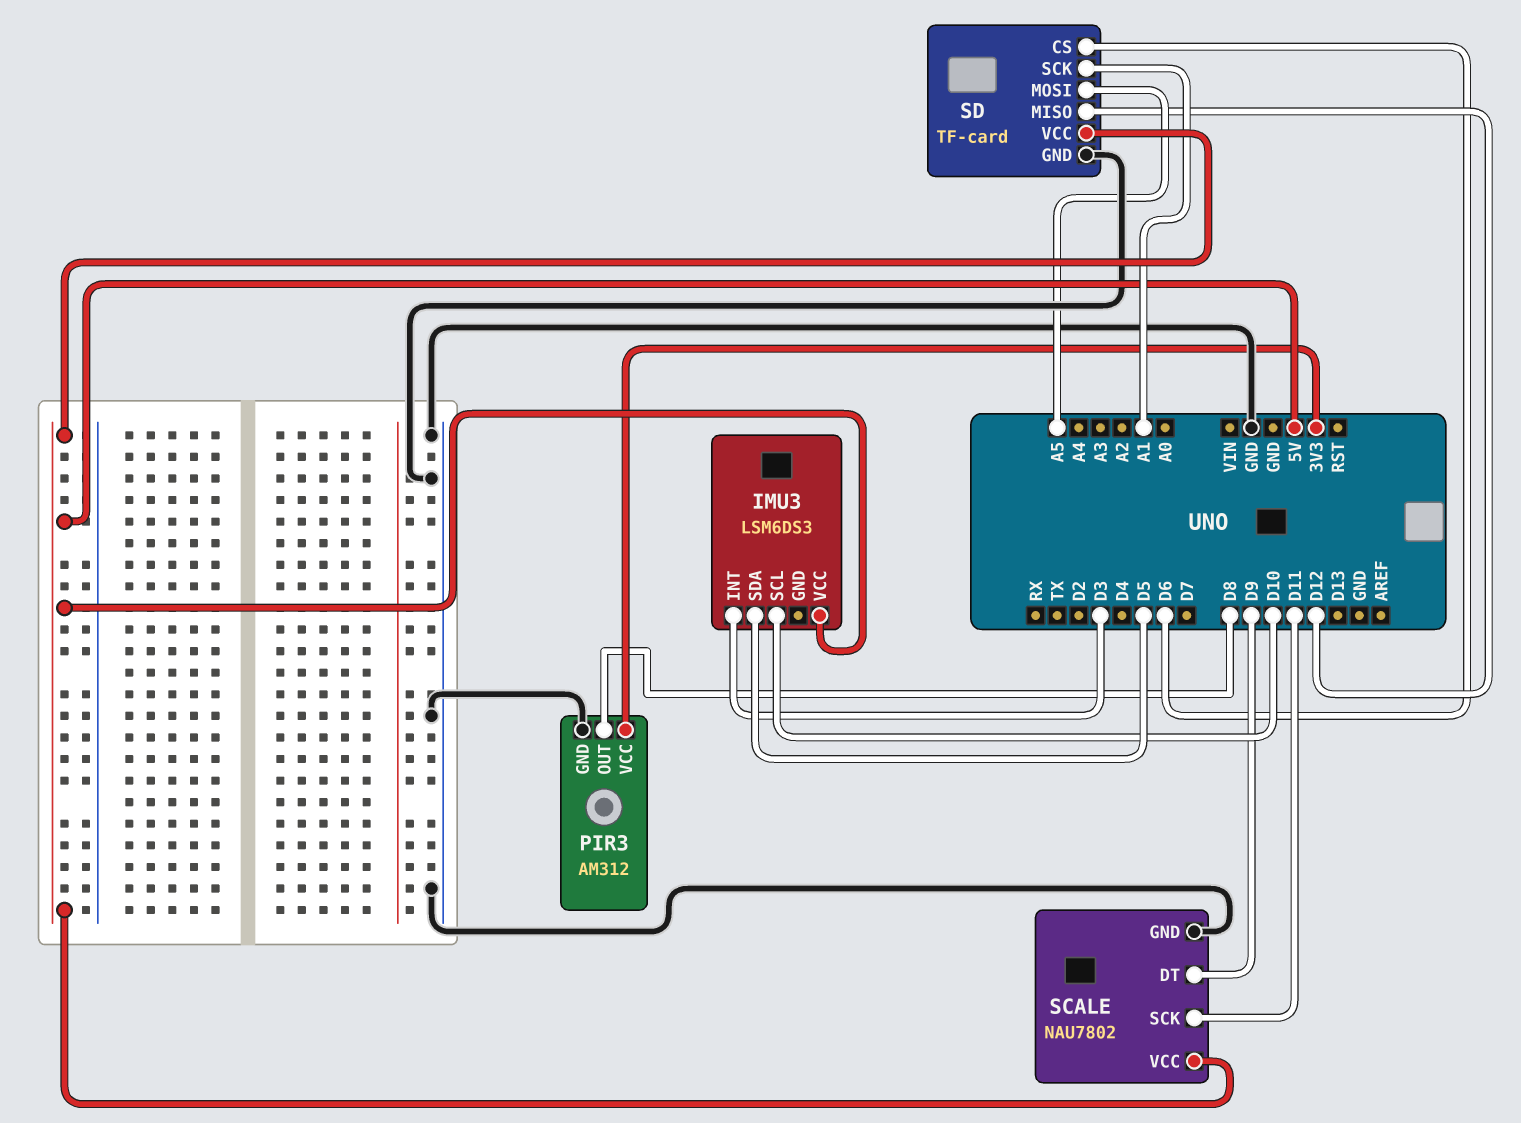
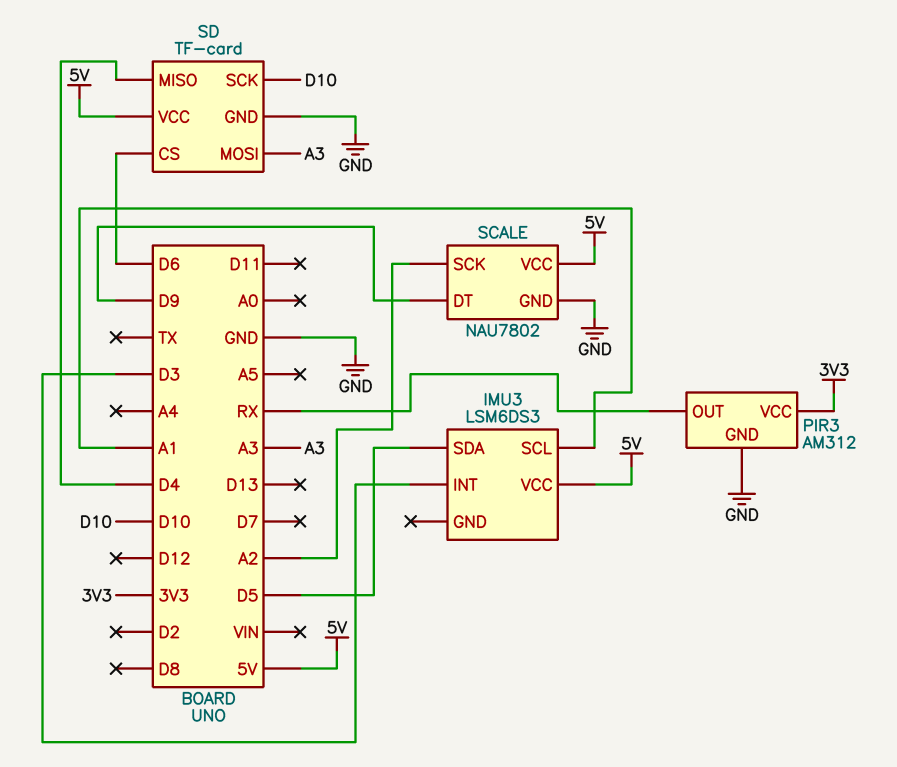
IMU3 pin SCL: D10 -> A1
PIR3 pin OUT: D8 -> RX
SCALE pin SCK: D11 -> A2
SD pin MISO: D12 -> D4
SD pin MOSI: A5 -> A3
SD pin SCK: A1 -> D10

